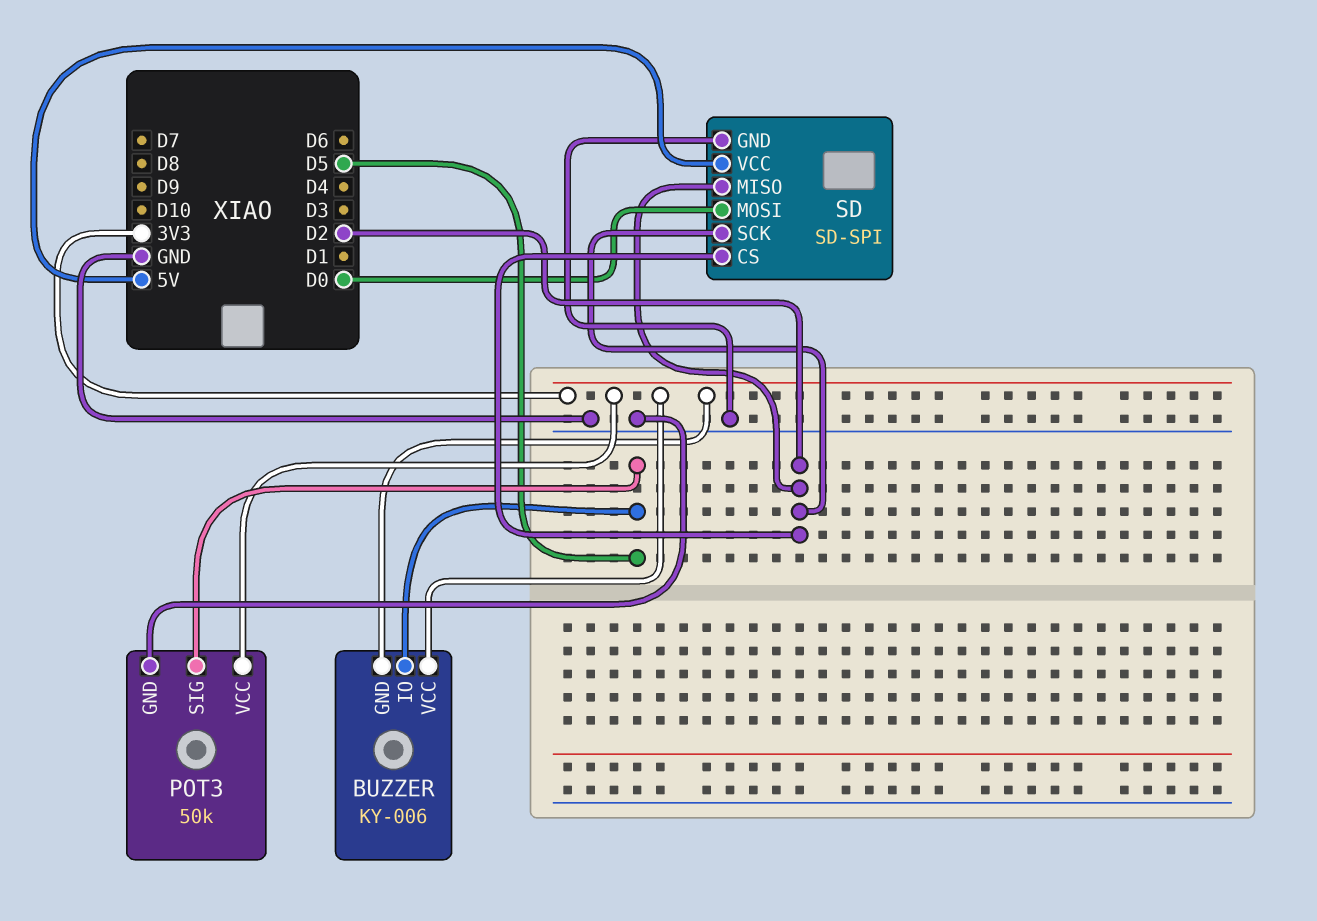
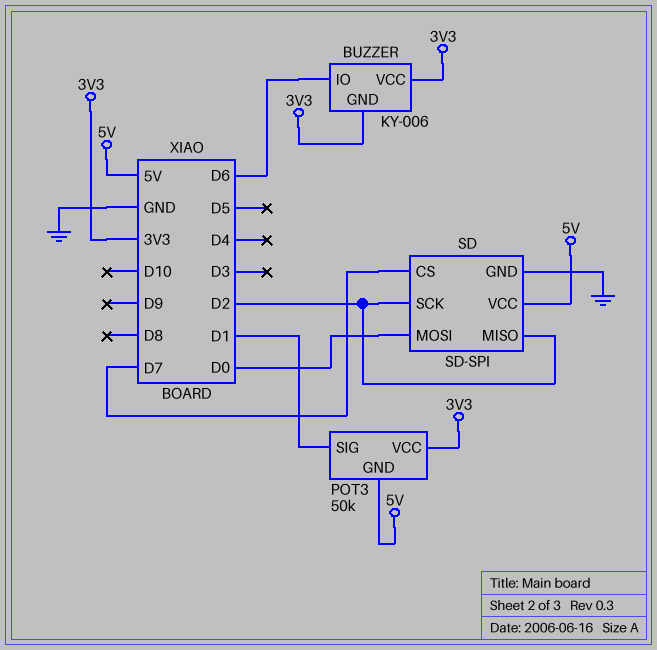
BUZZER pin IO: D5 -> D6
POT3 pin GND: GND -> 5V
POT3 pin SIG: D5 -> D1
SD pin CS: D2 -> D7

